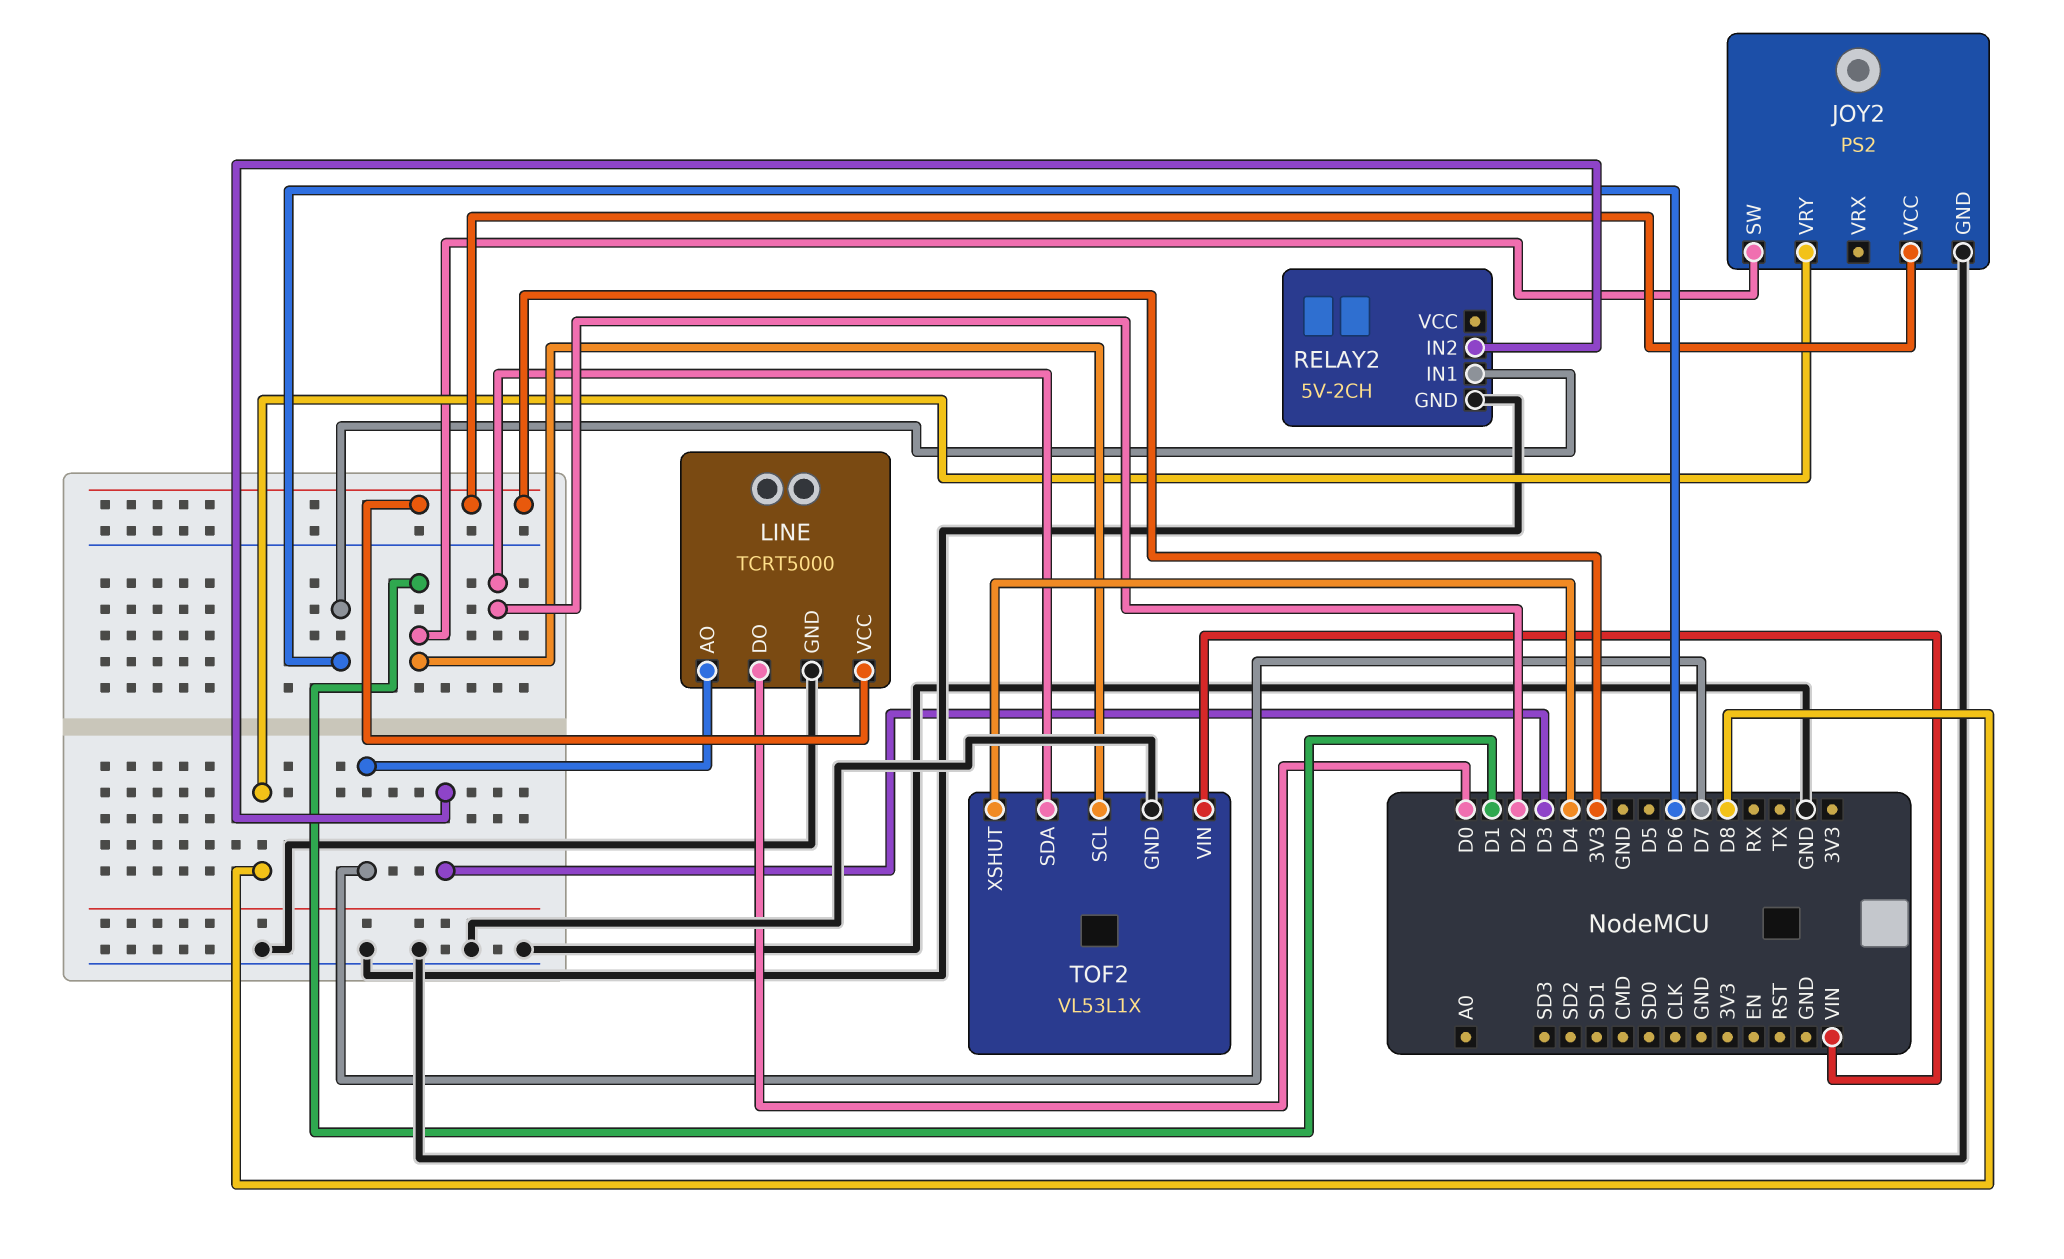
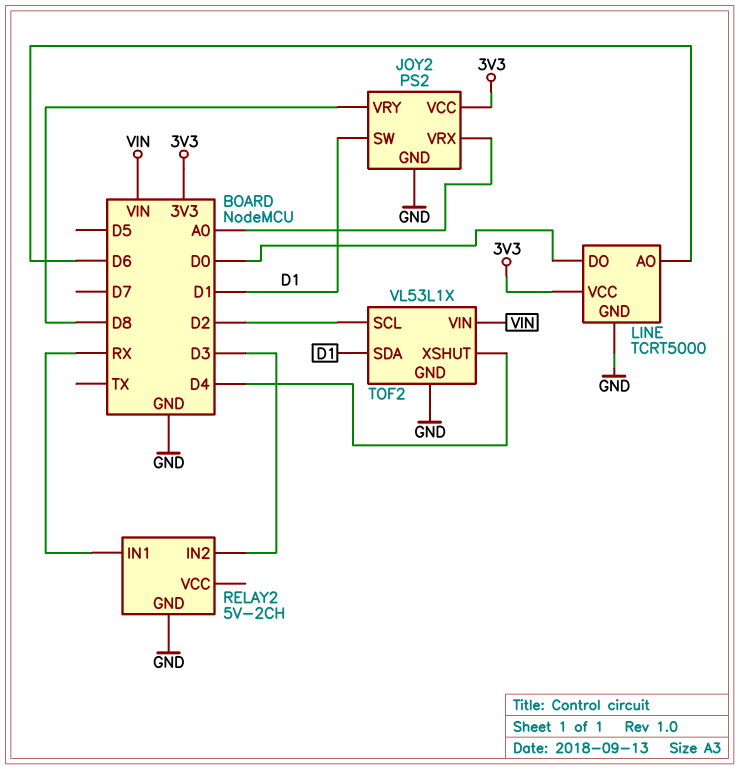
JOY2 pin VRX: none -> A0
LINE pin AO: D7 -> D6
RELAY2 pin IN1: D6 -> RX
TOF2 pin SCL: D1 -> D2
TOF2 pin SDA: D2 -> D1

